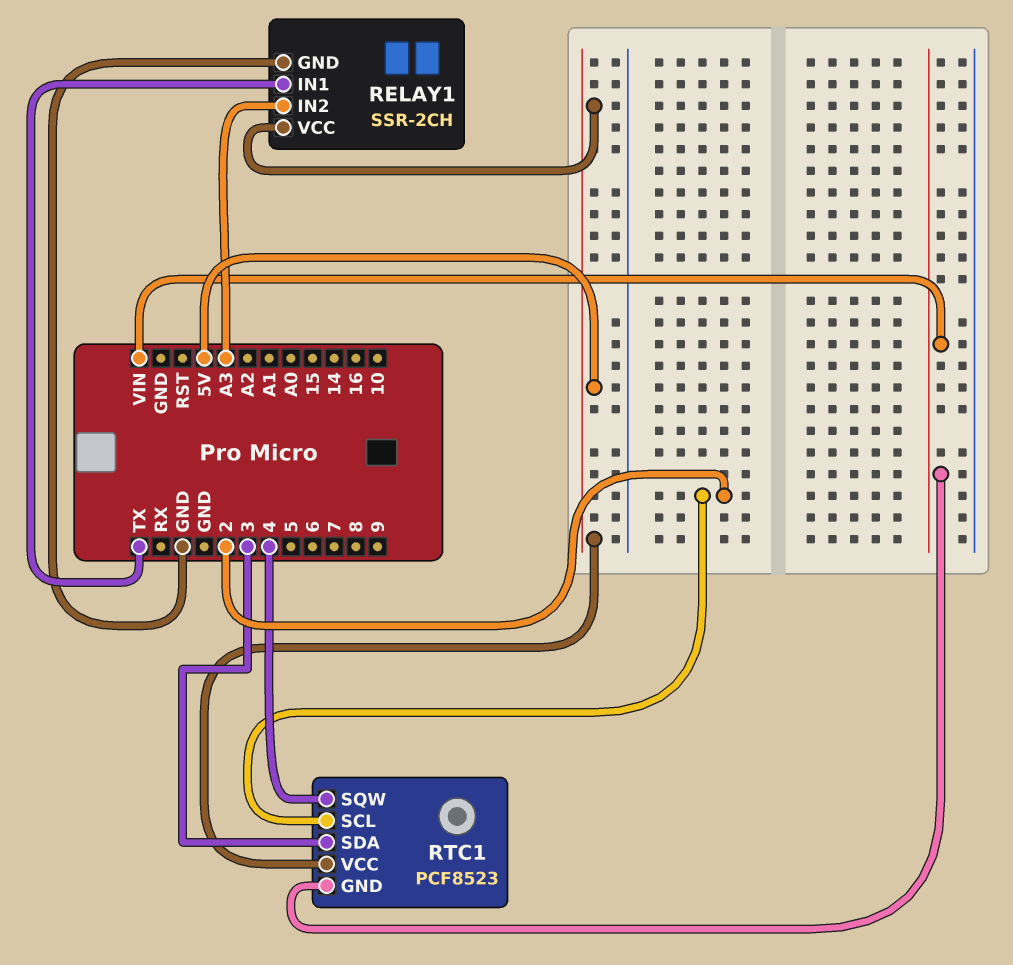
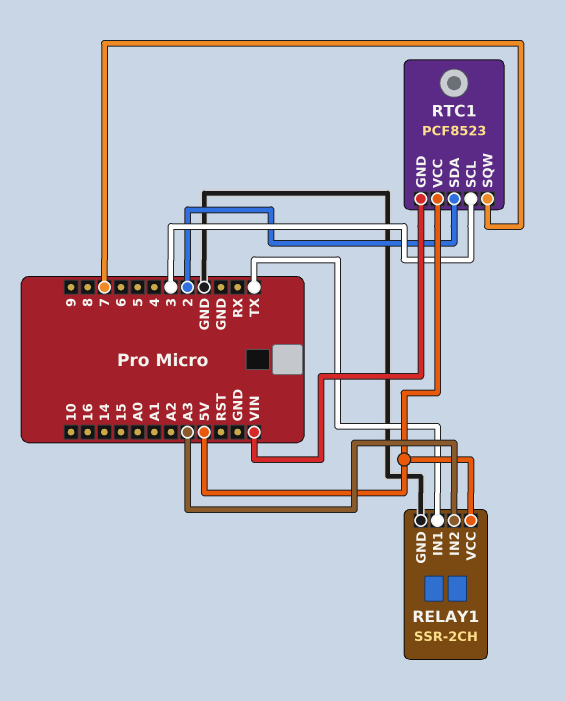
RTC1 pin SCL: 2 -> 3
RTC1 pin SDA: 3 -> 2
RTC1 pin SQW: 4 -> 7

